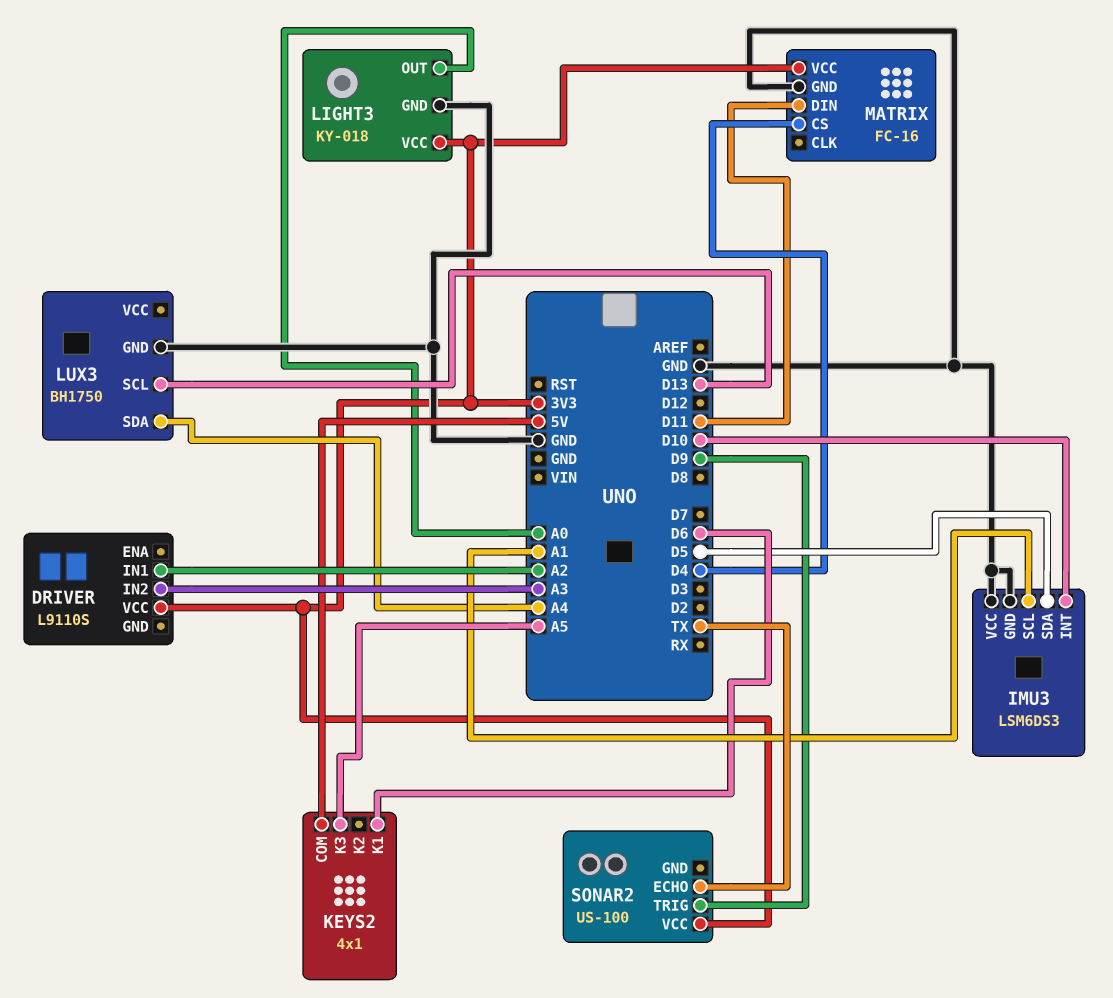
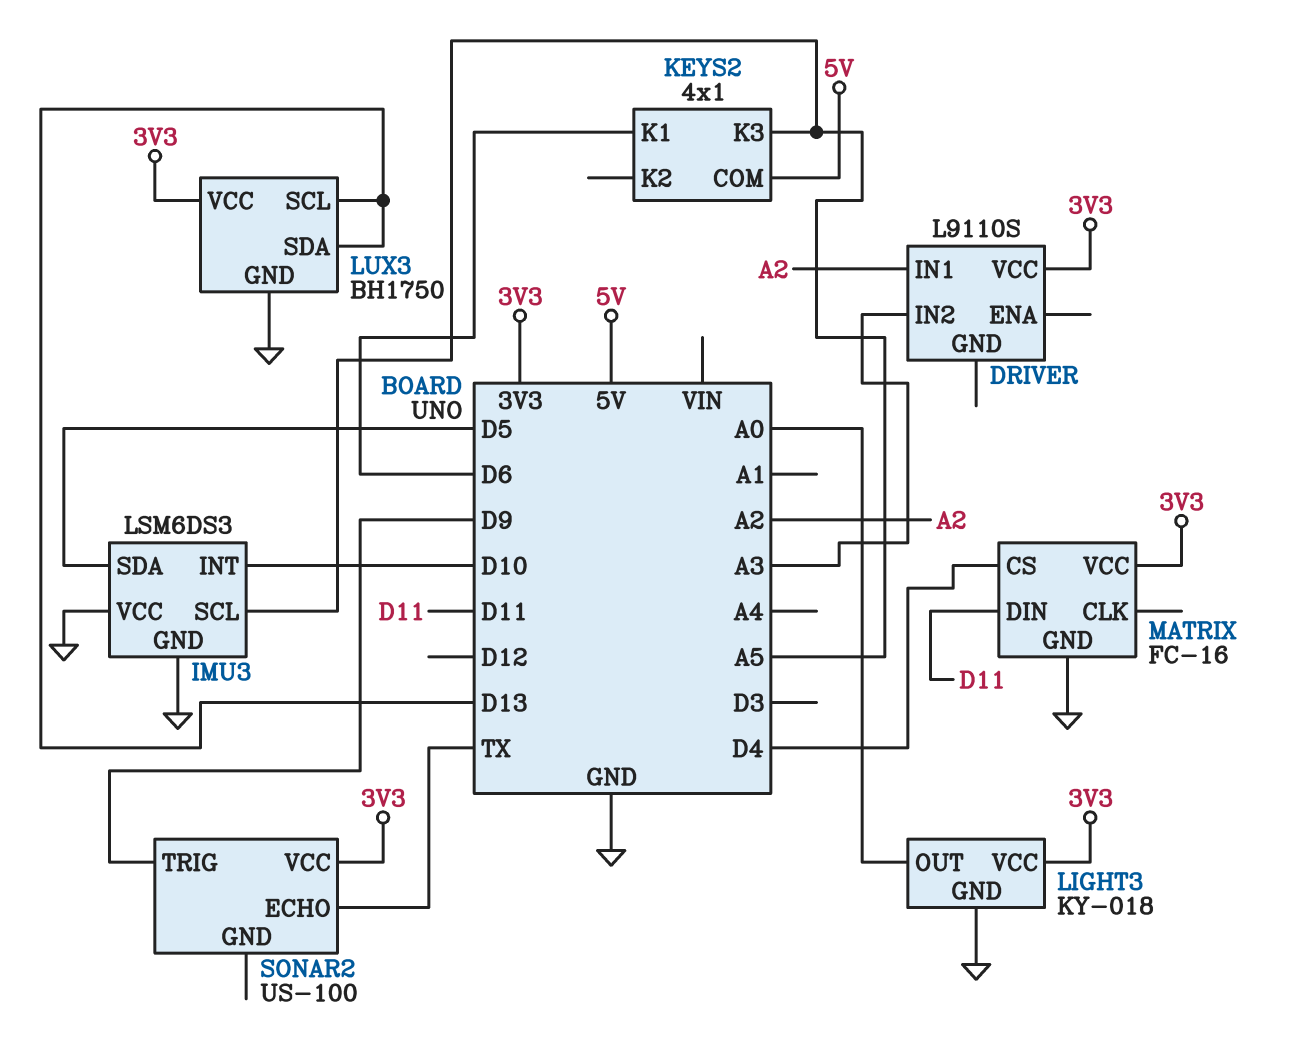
IMU3 pin SCL: A1 -> A5
LUX3 pin SDA: A4 -> D13
LUX3 pin VCC: none -> 3V3

